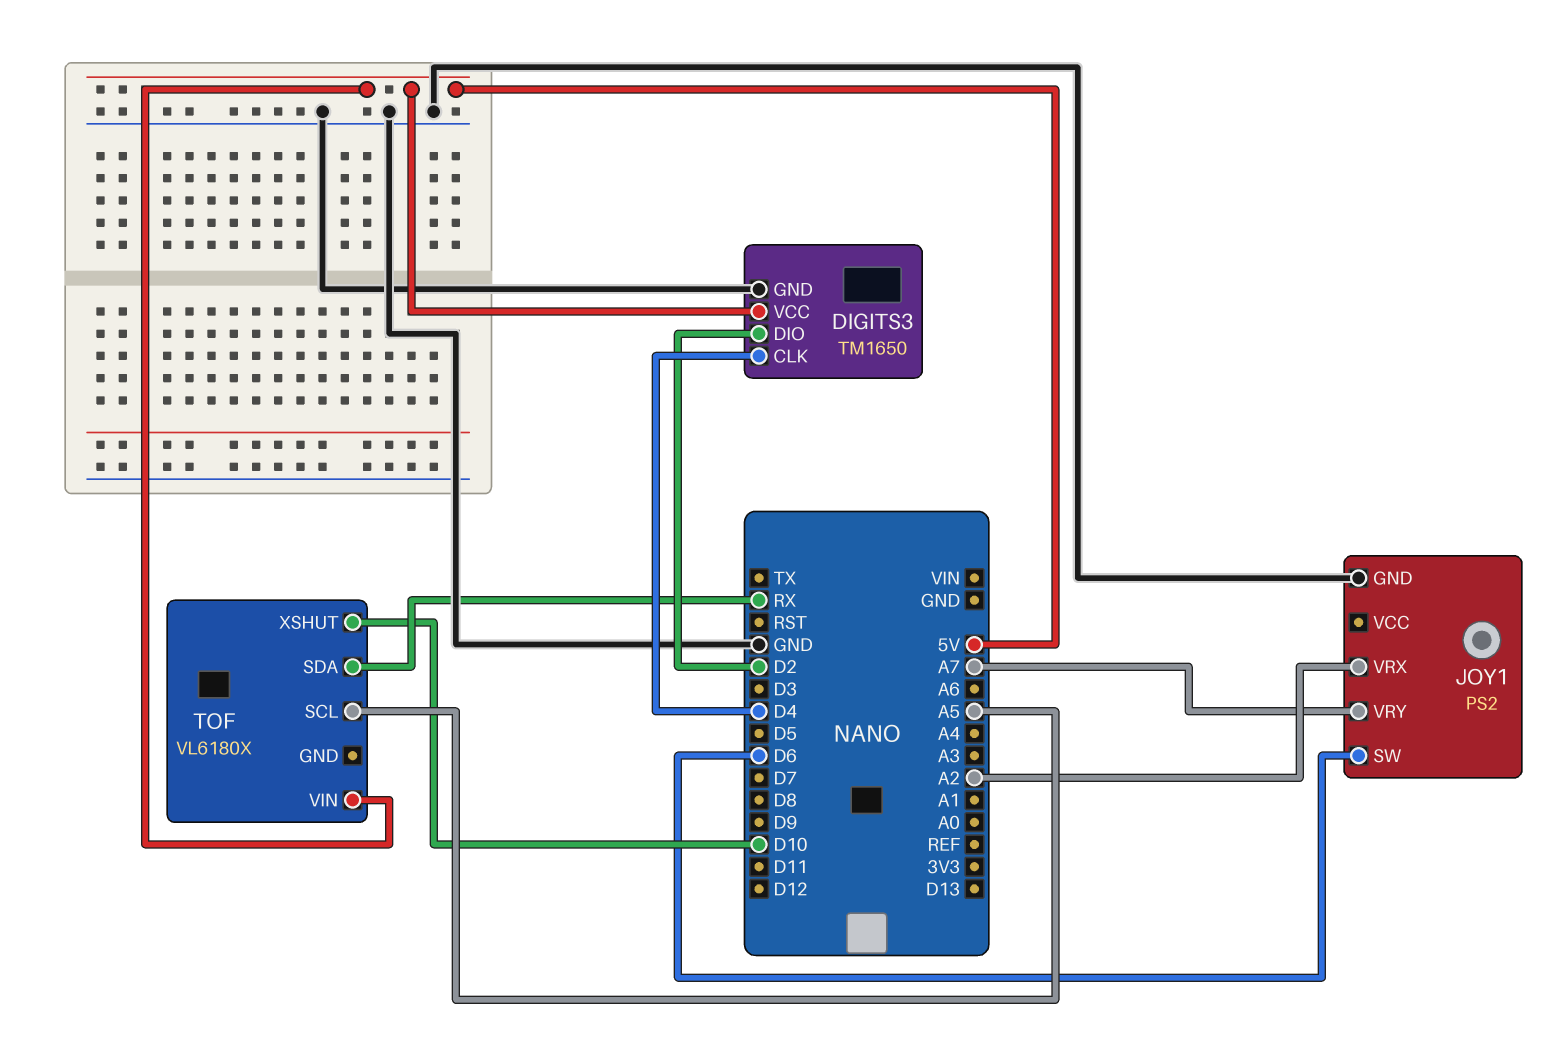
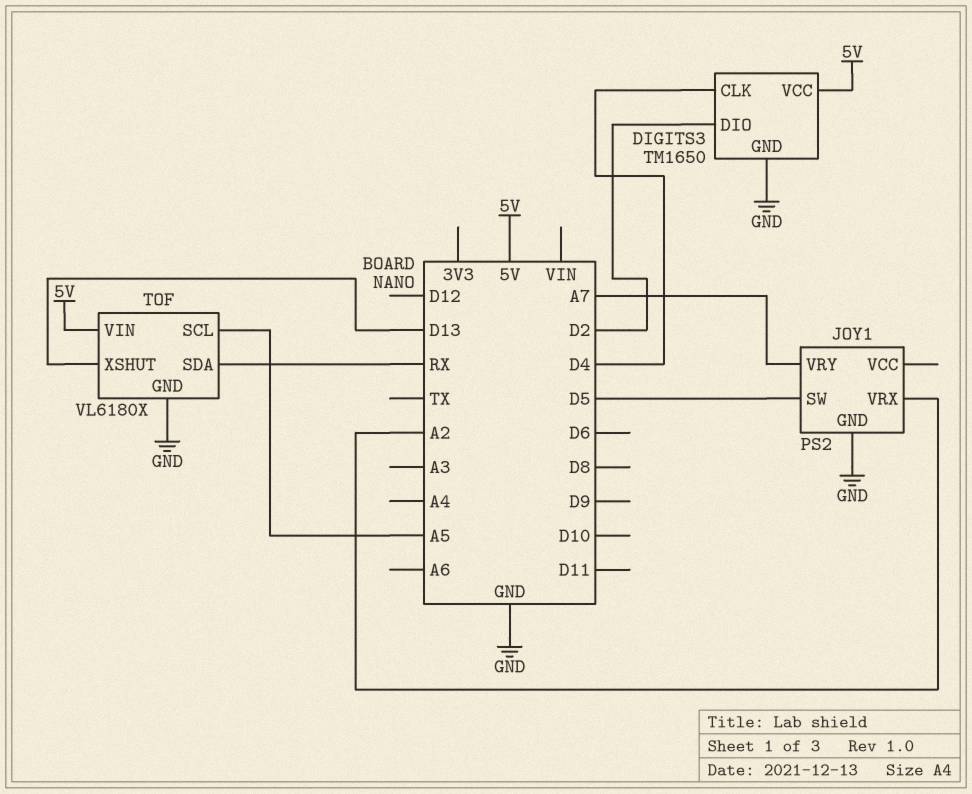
JOY1 pin SW: D6 -> D5
TOF pin GND: none -> GND
TOF pin XSHUT: D10 -> D13

